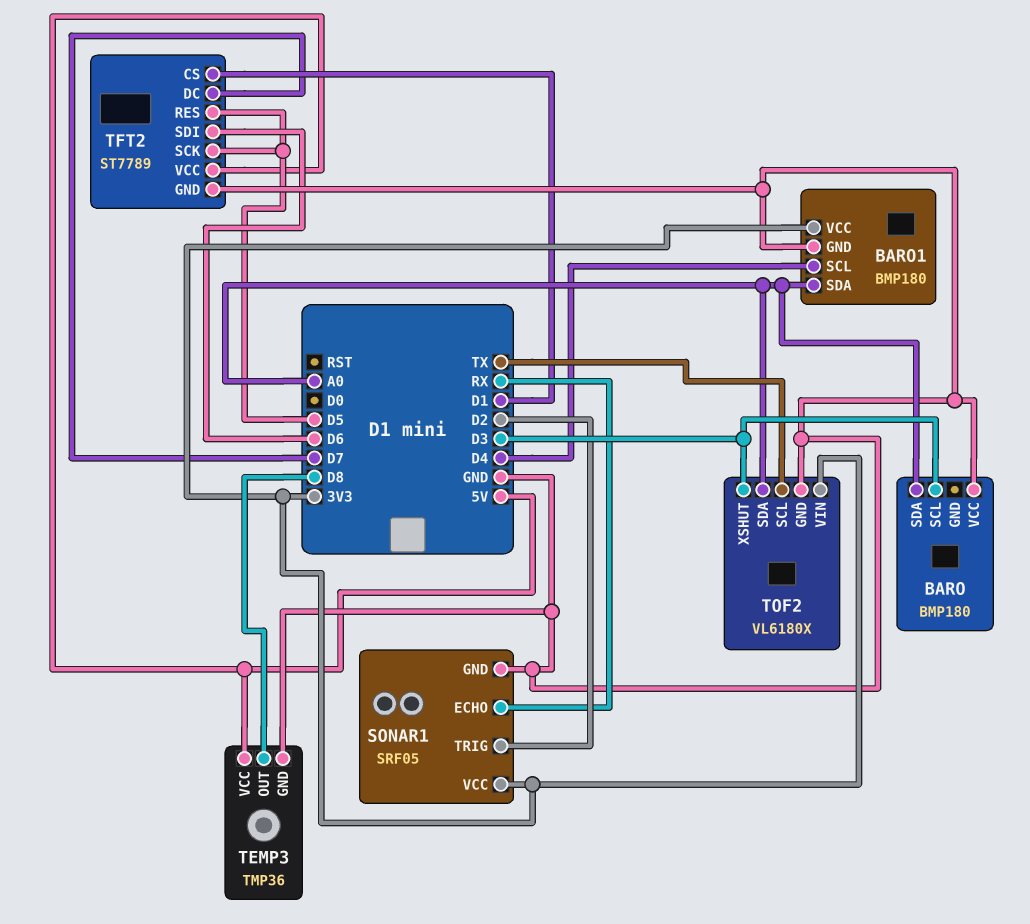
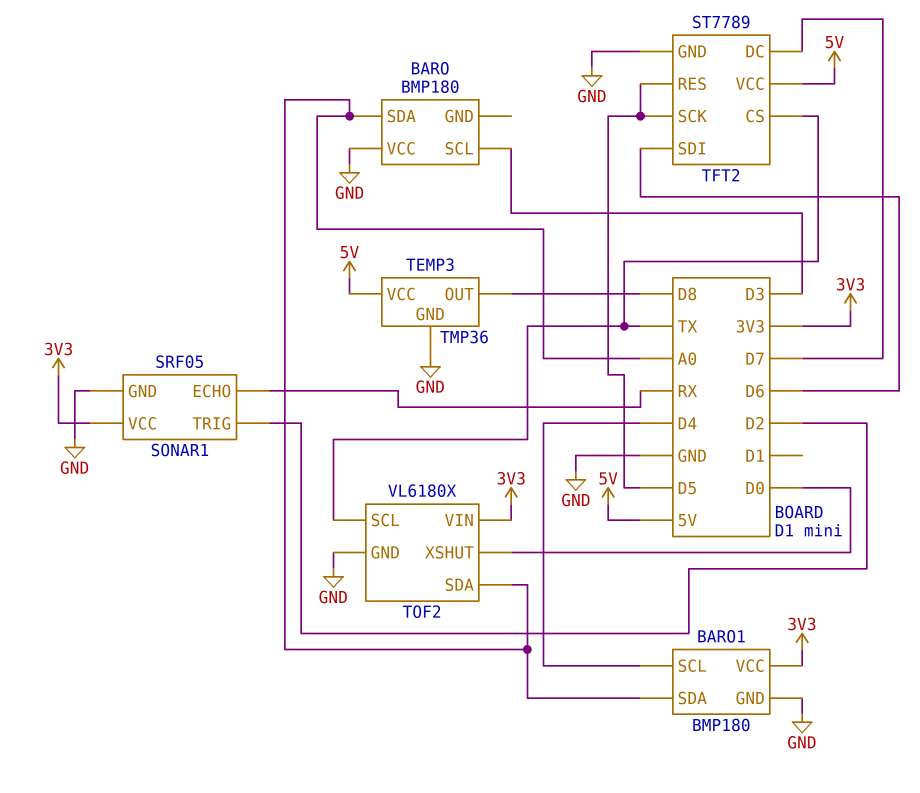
TFT2 pin CS: D1 -> TX
TOF2 pin XSHUT: D3 -> D0

